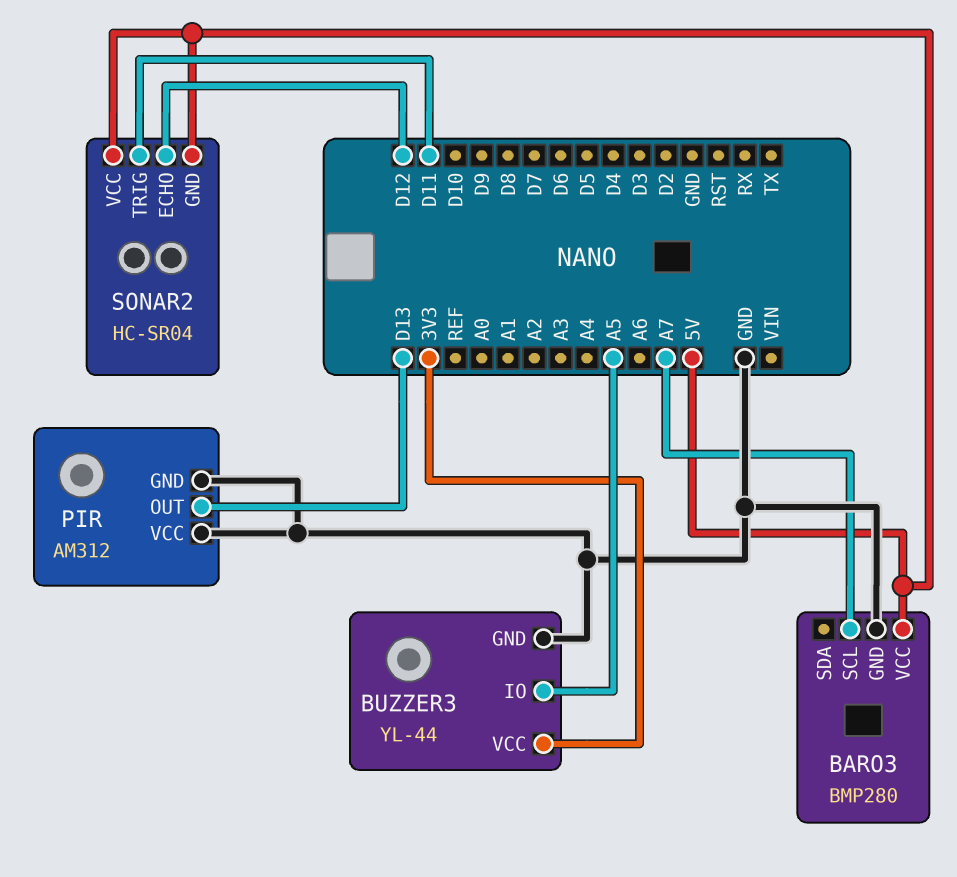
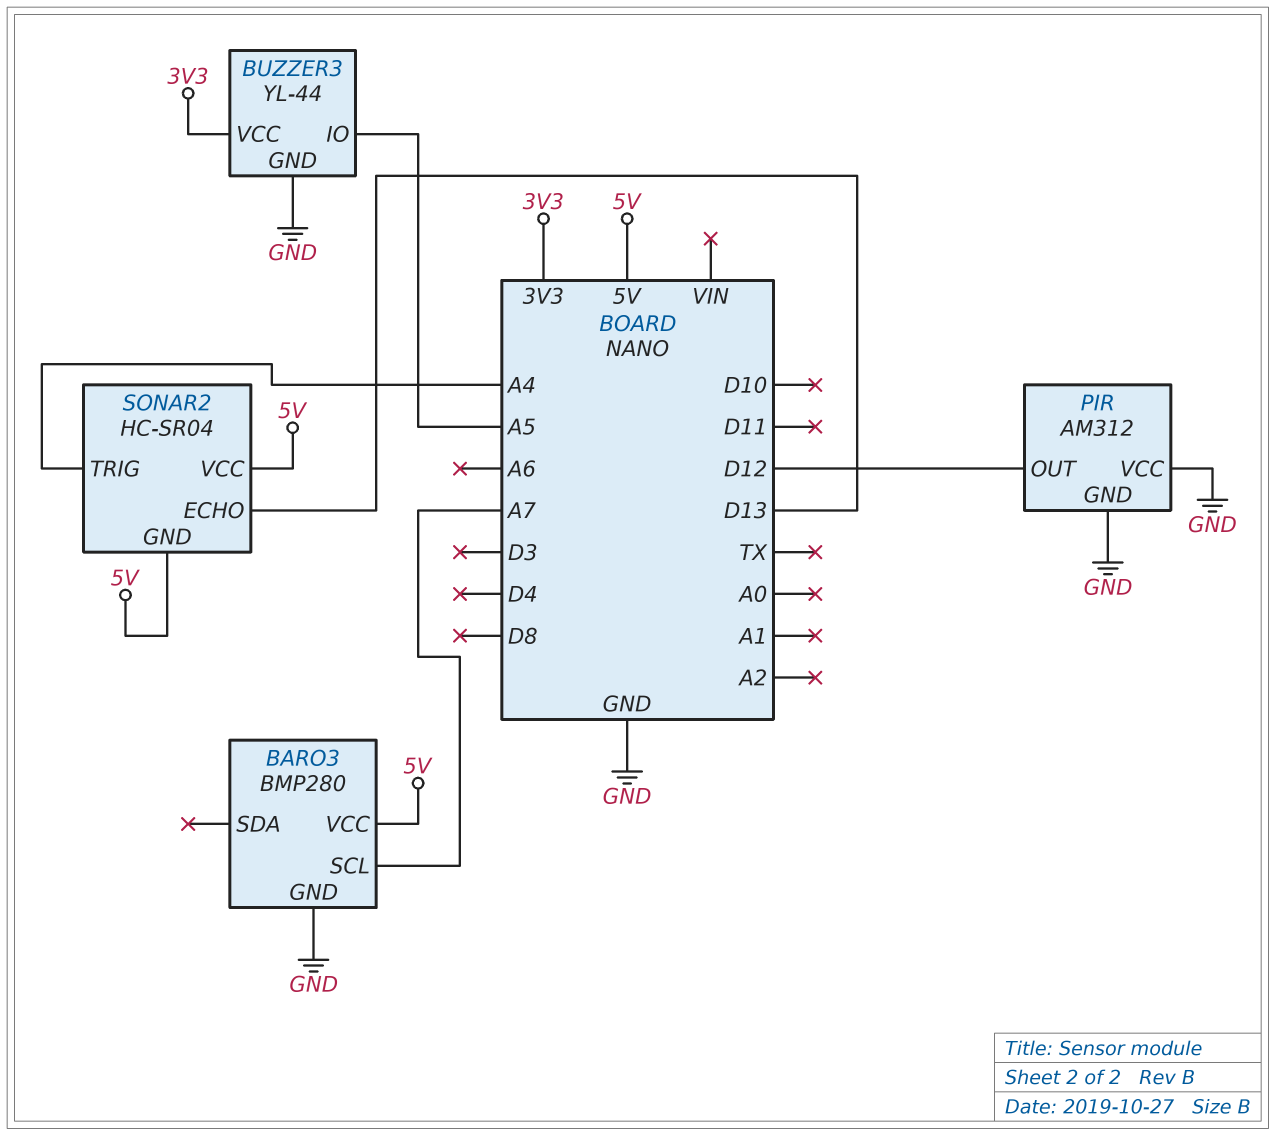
PIR pin OUT: D13 -> D12
SONAR2 pin ECHO: D12 -> D13
SONAR2 pin TRIG: D11 -> A4

